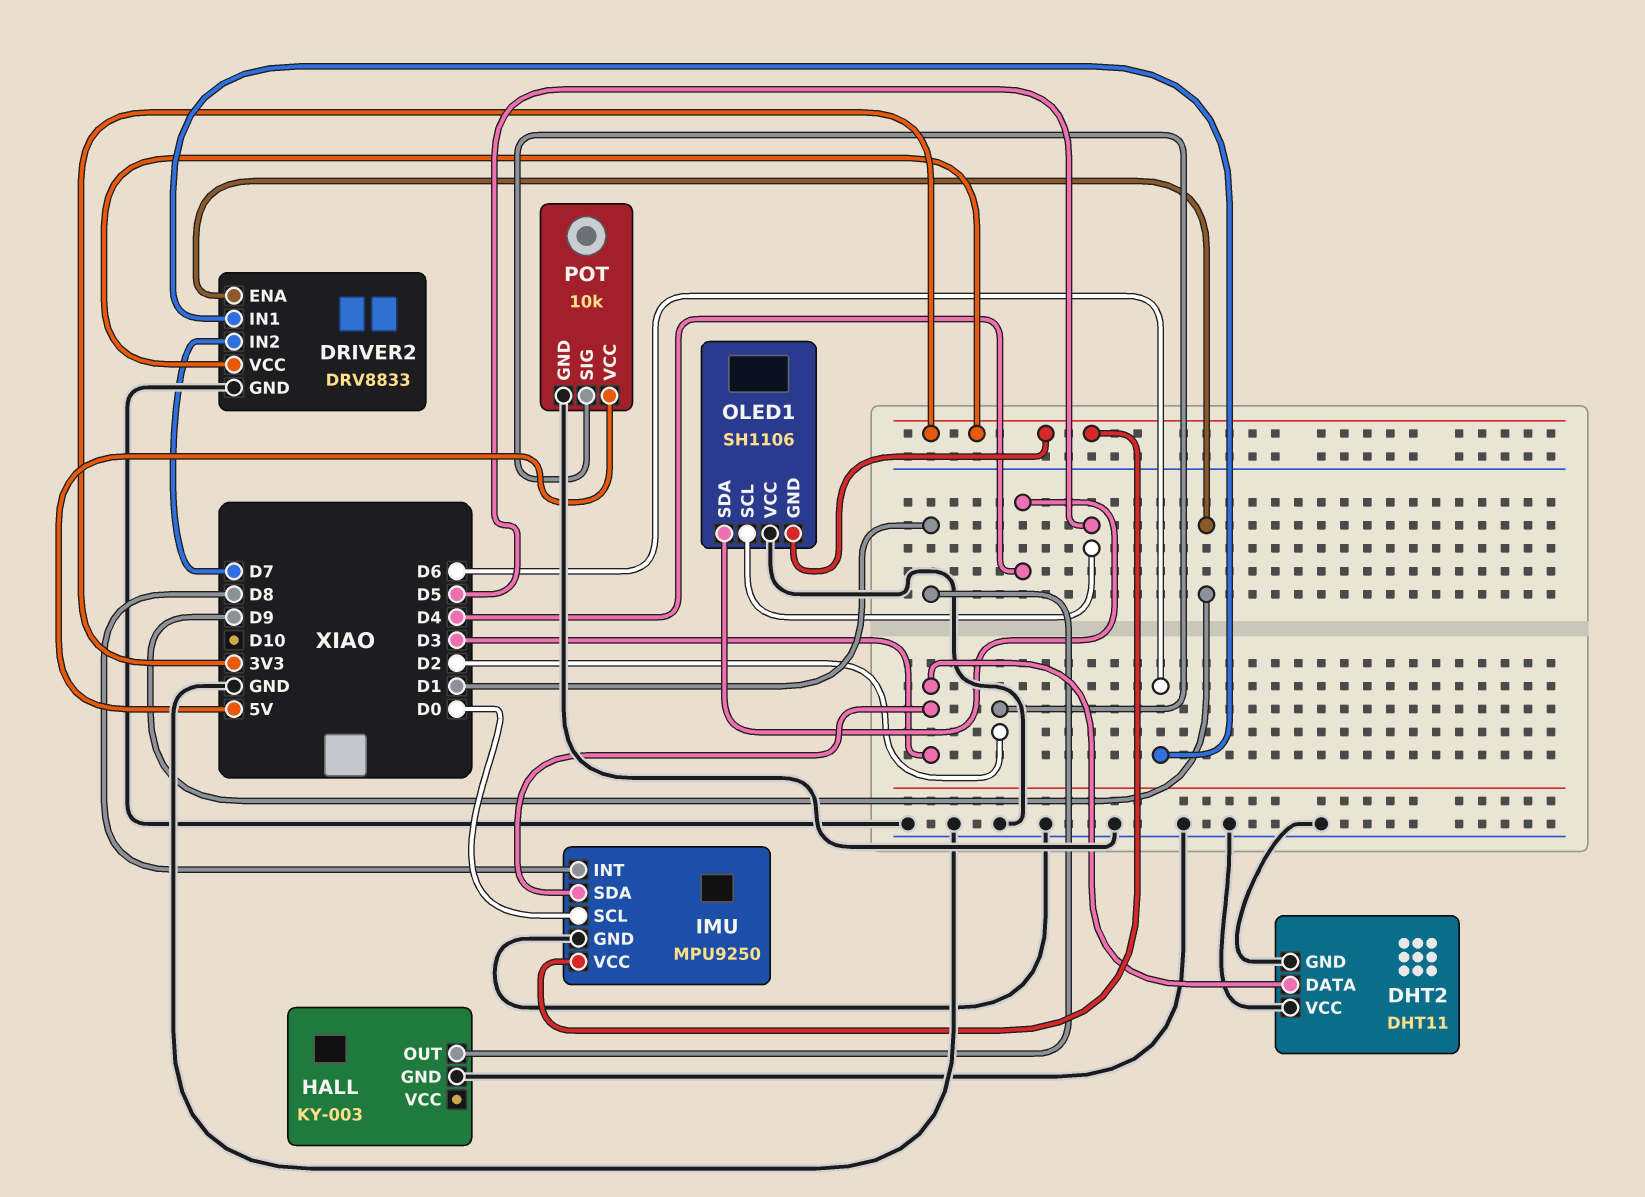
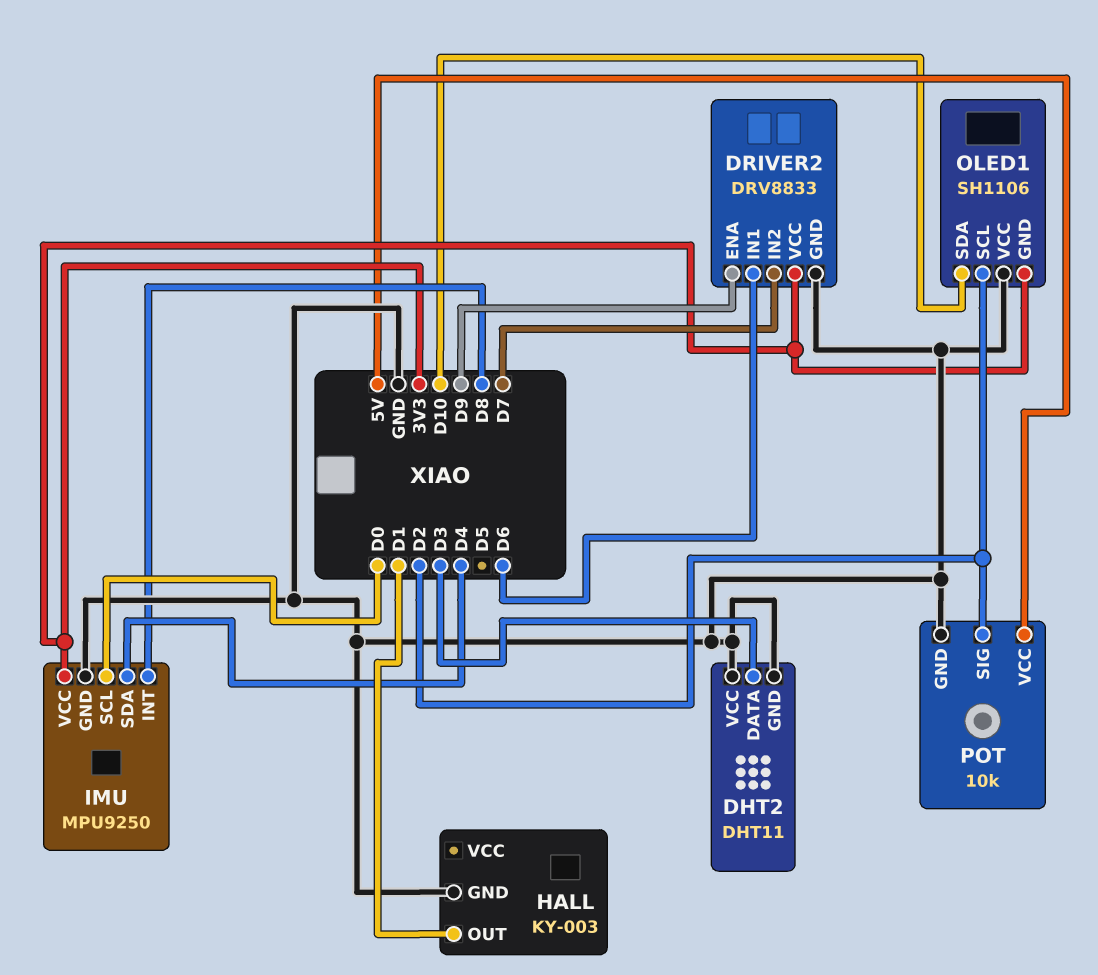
IMU pin SDA: D3 -> D4
OLED1 pin SCL: D5 -> D2
OLED1 pin SDA: D4 -> D10

